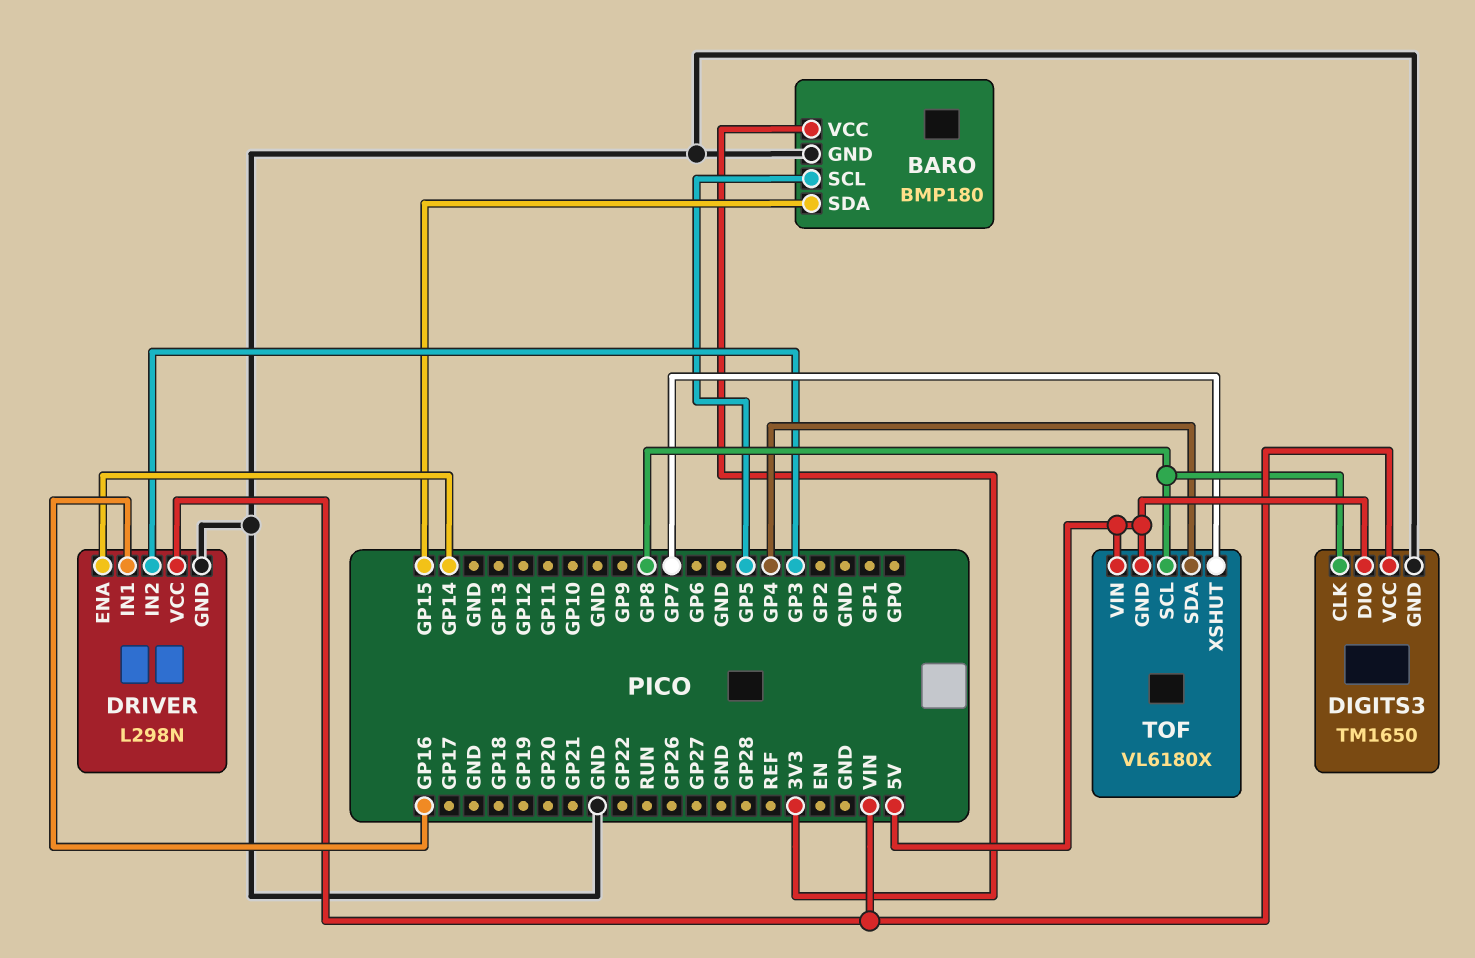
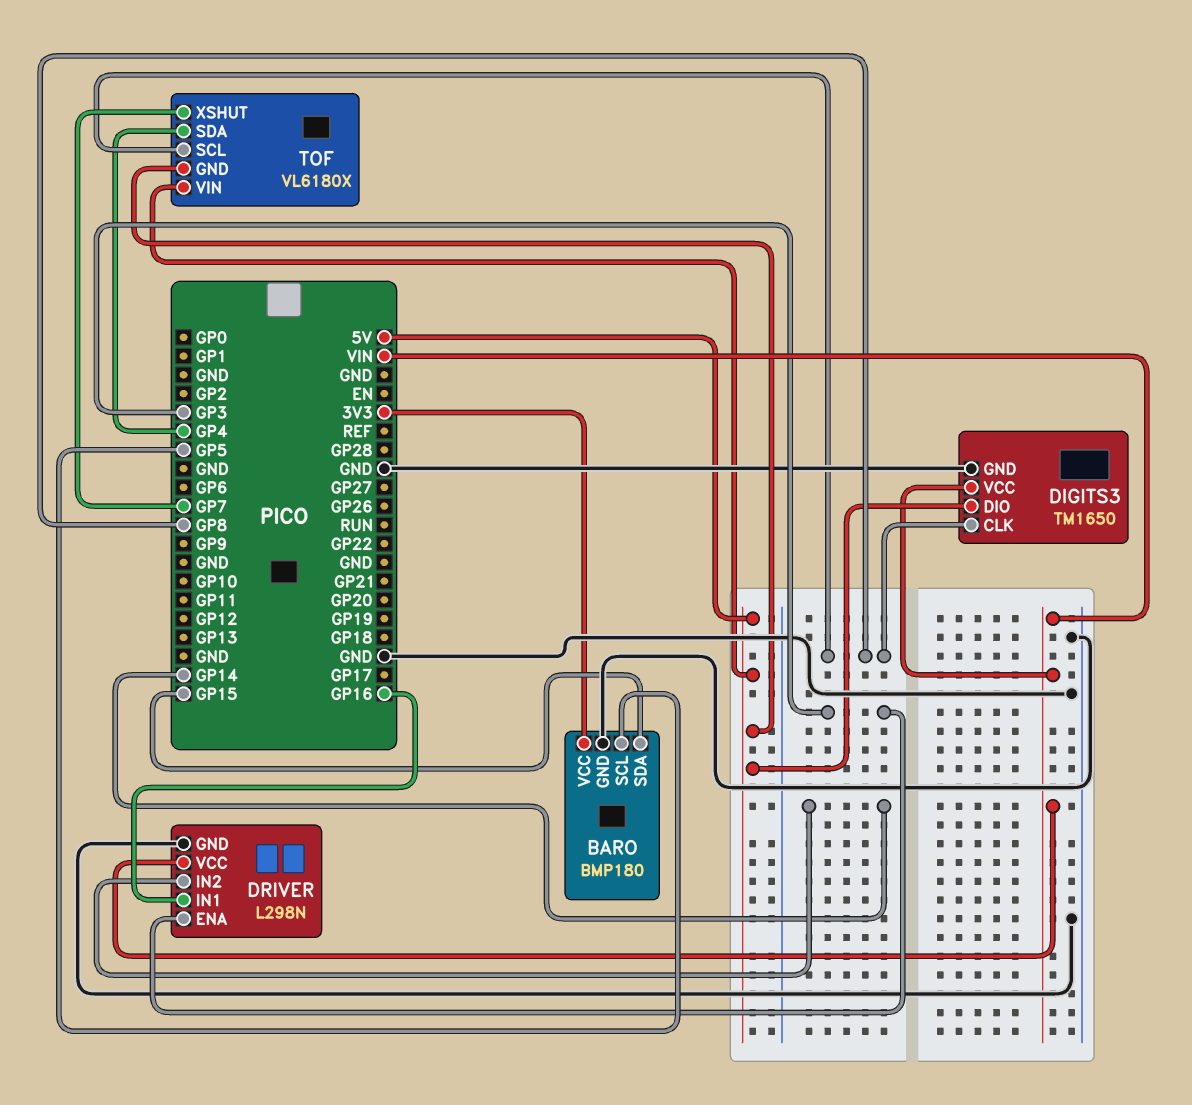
DRIVER pin ENA: GP14 -> GP3
DRIVER pin IN2: GP3 -> GP14

